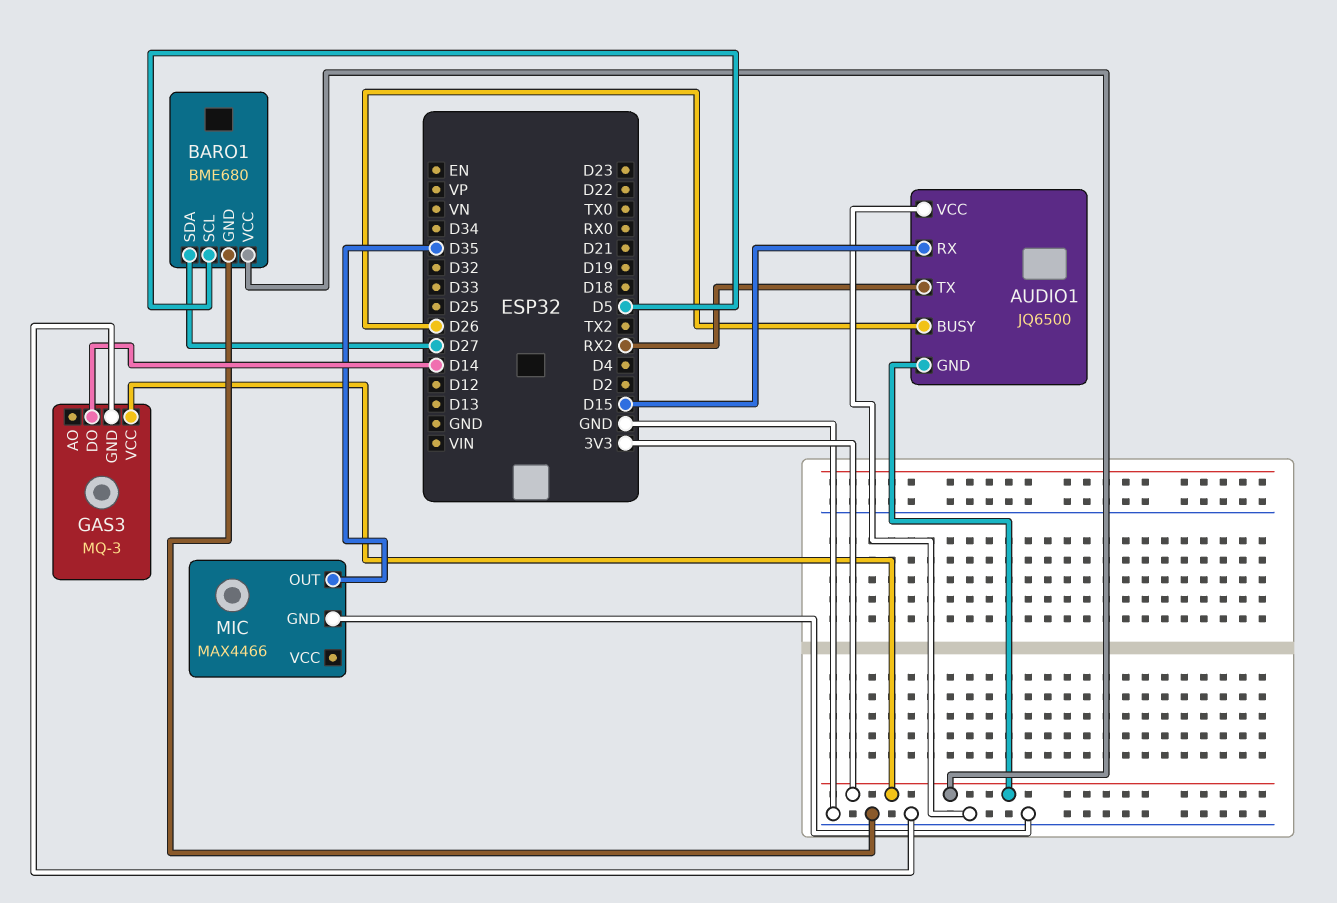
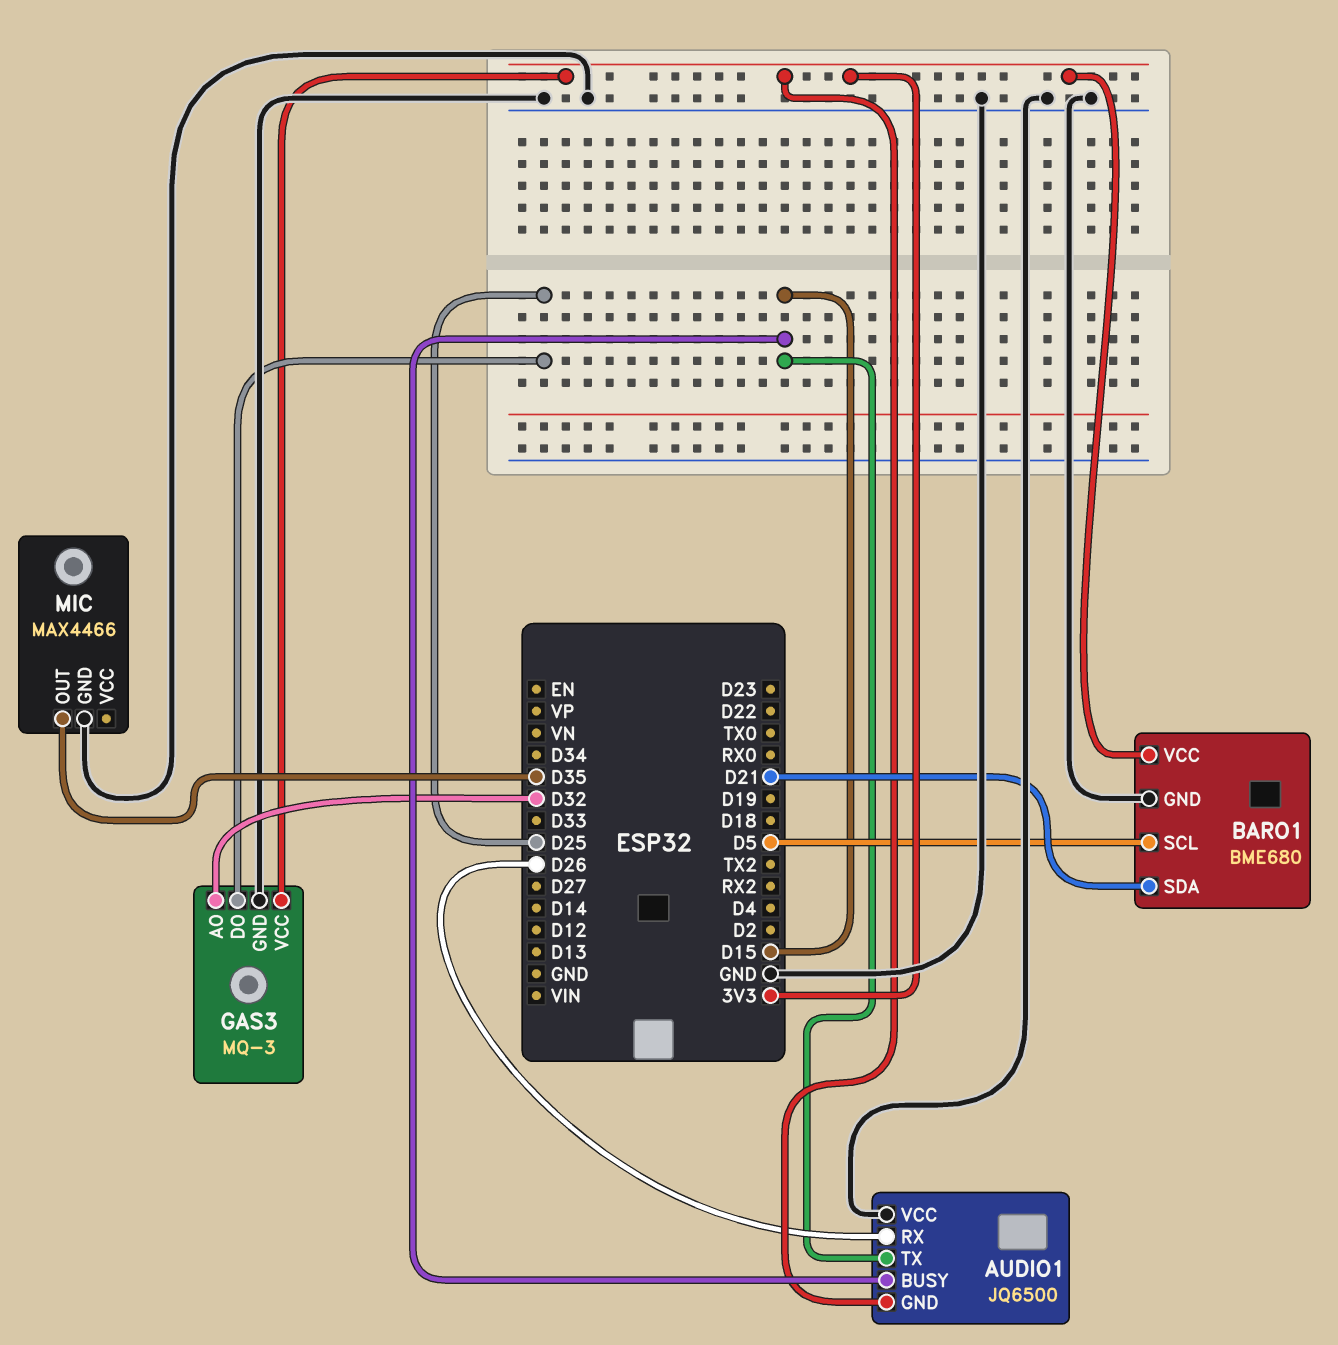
AUDIO1 pin BUSY: D26 -> D15
AUDIO1 pin RX: D15 -> D26
AUDIO1 pin TX: RX2 -> D15
BARO1 pin SDA: D27 -> D21
GAS3 pin AO: none -> D32
GAS3 pin DO: D14 -> D25

